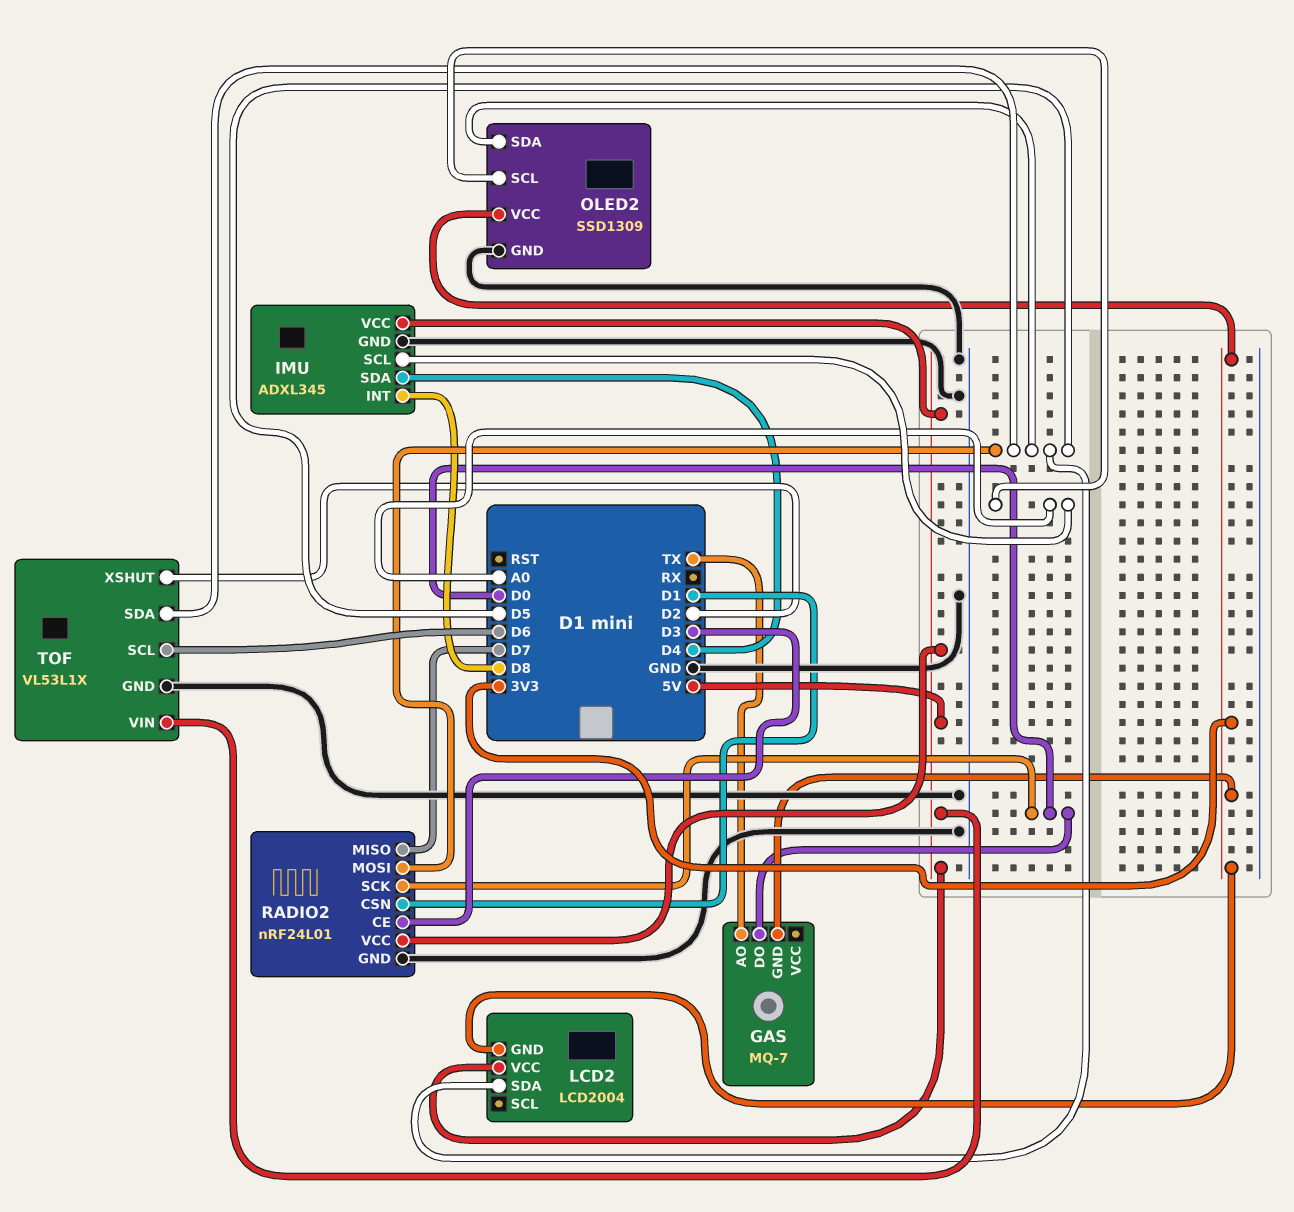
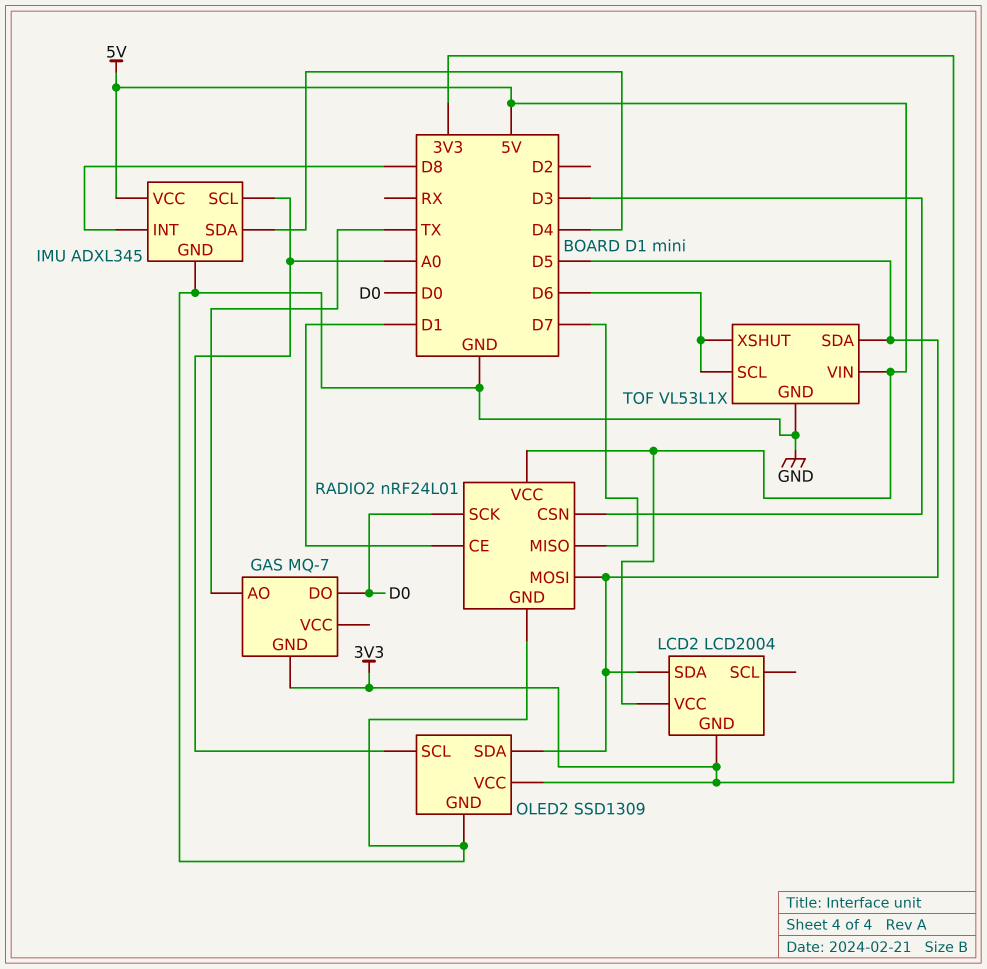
RADIO2 pin CE: D3 -> D1
RADIO2 pin CSN: D1 -> D3
TOF pin XSHUT: D2 -> D6

